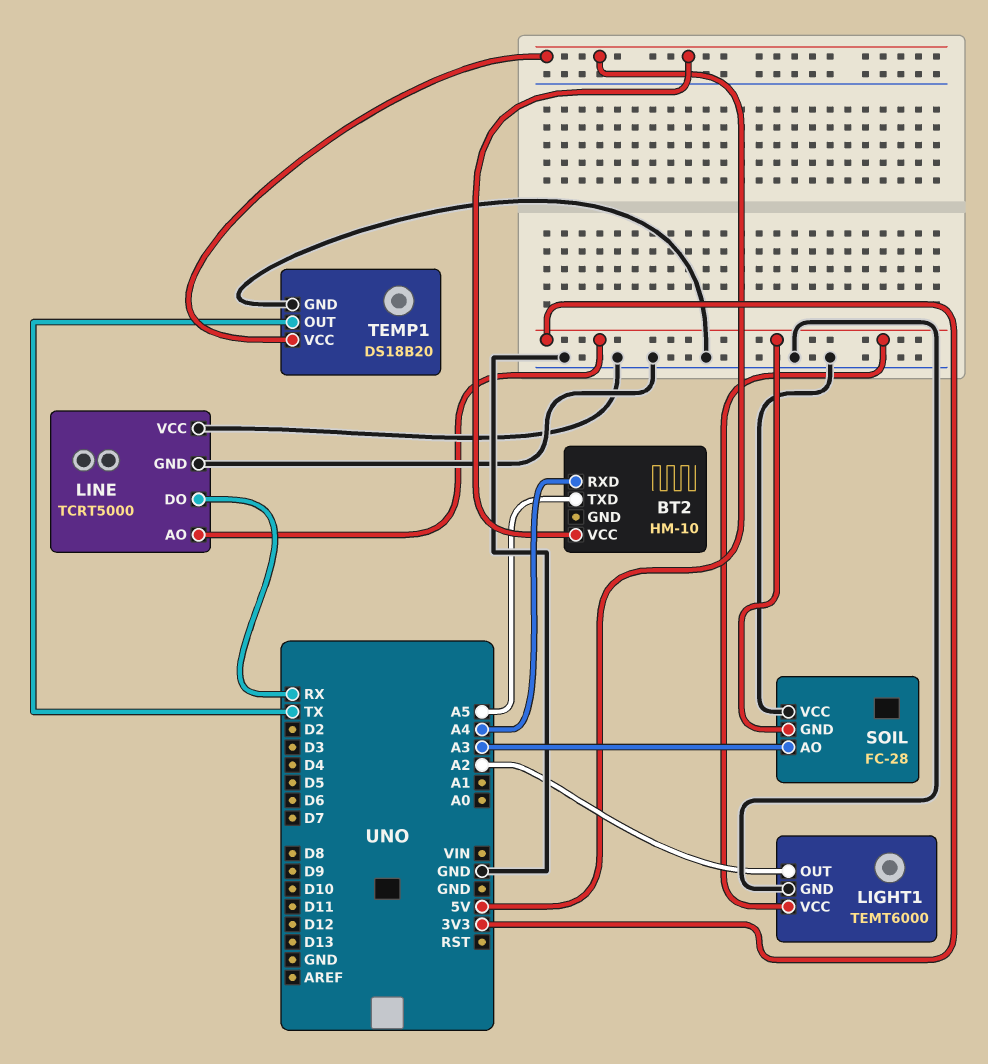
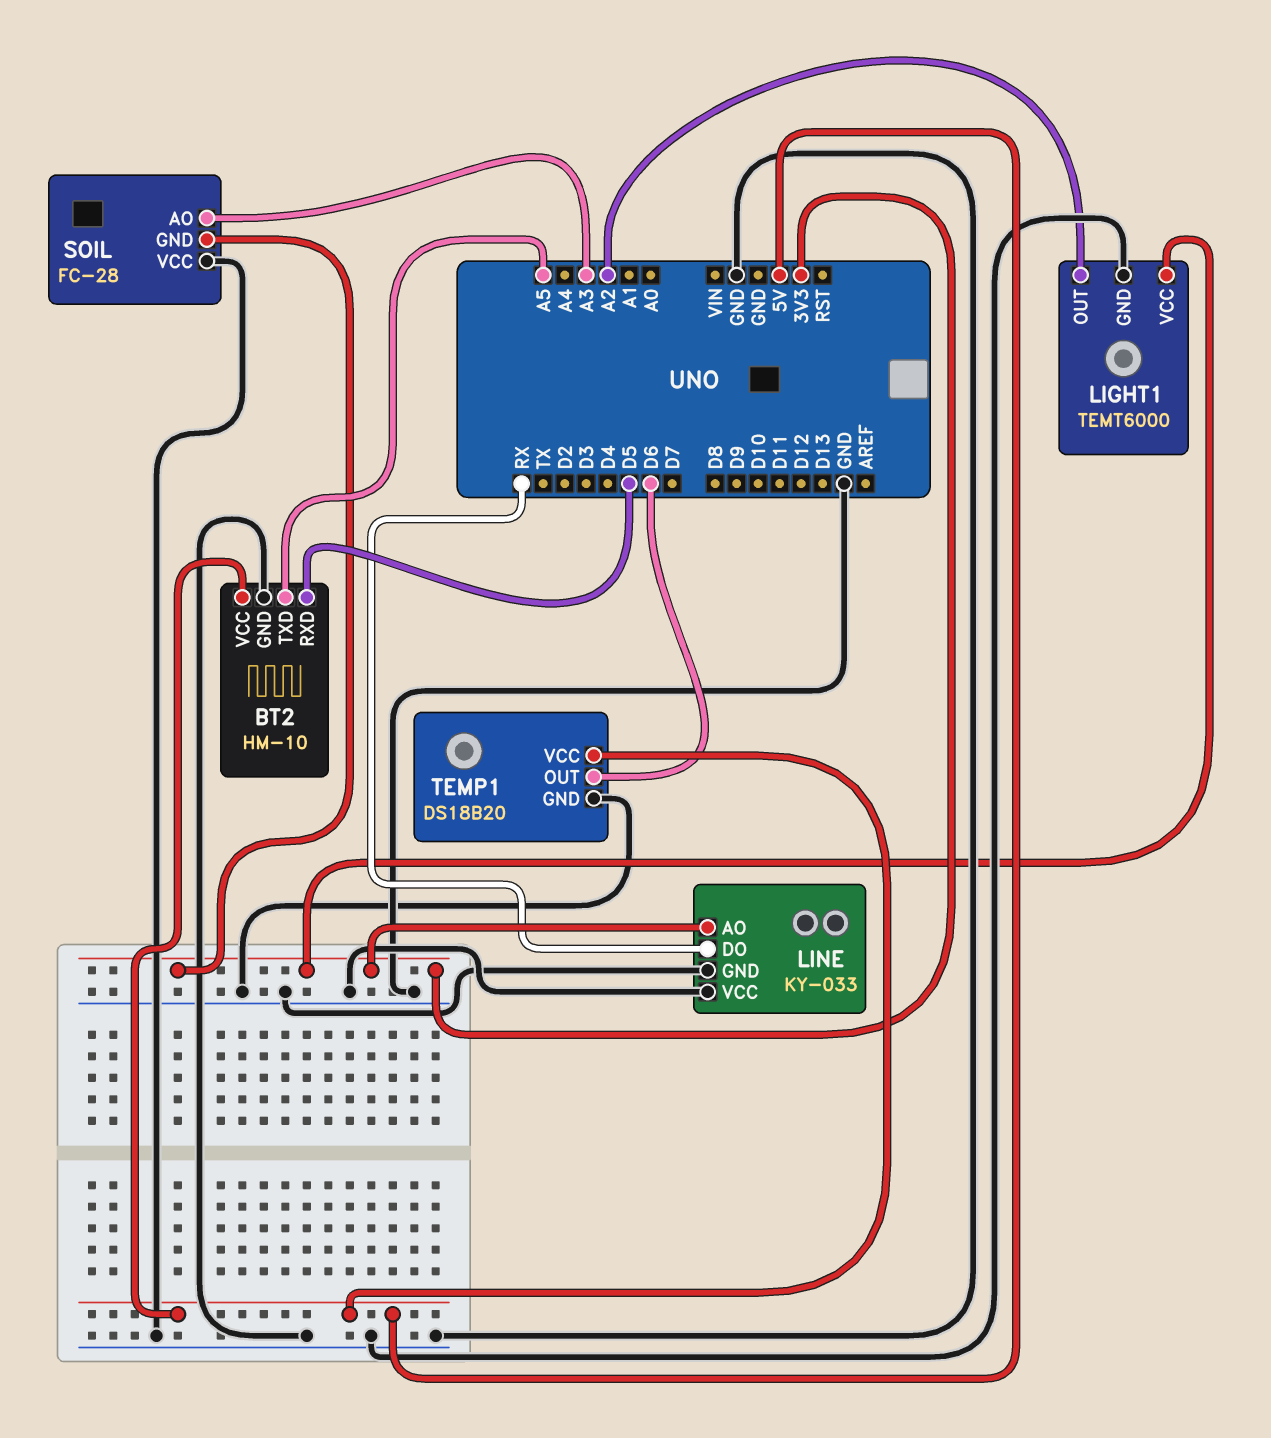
BT2 pin GND: none -> GND
BT2 pin RXD: A4 -> D5
LINE: TCRT5000 -> KY-033
TEMP1 pin OUT: TX -> D6

